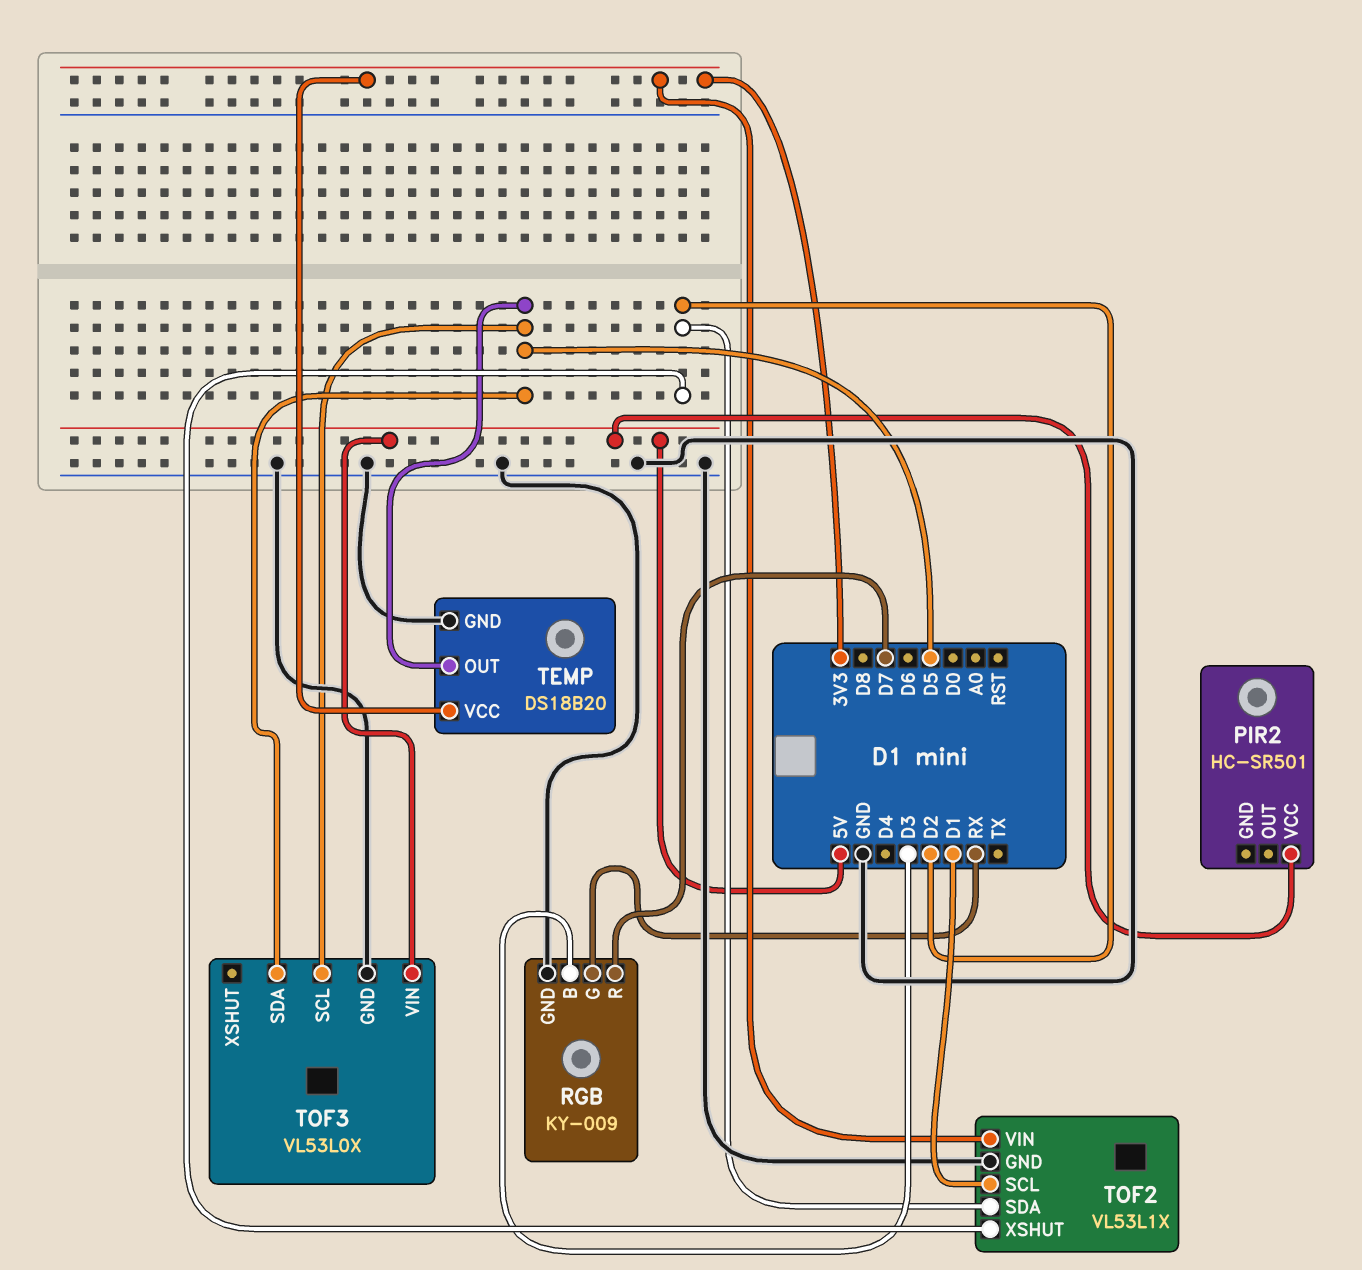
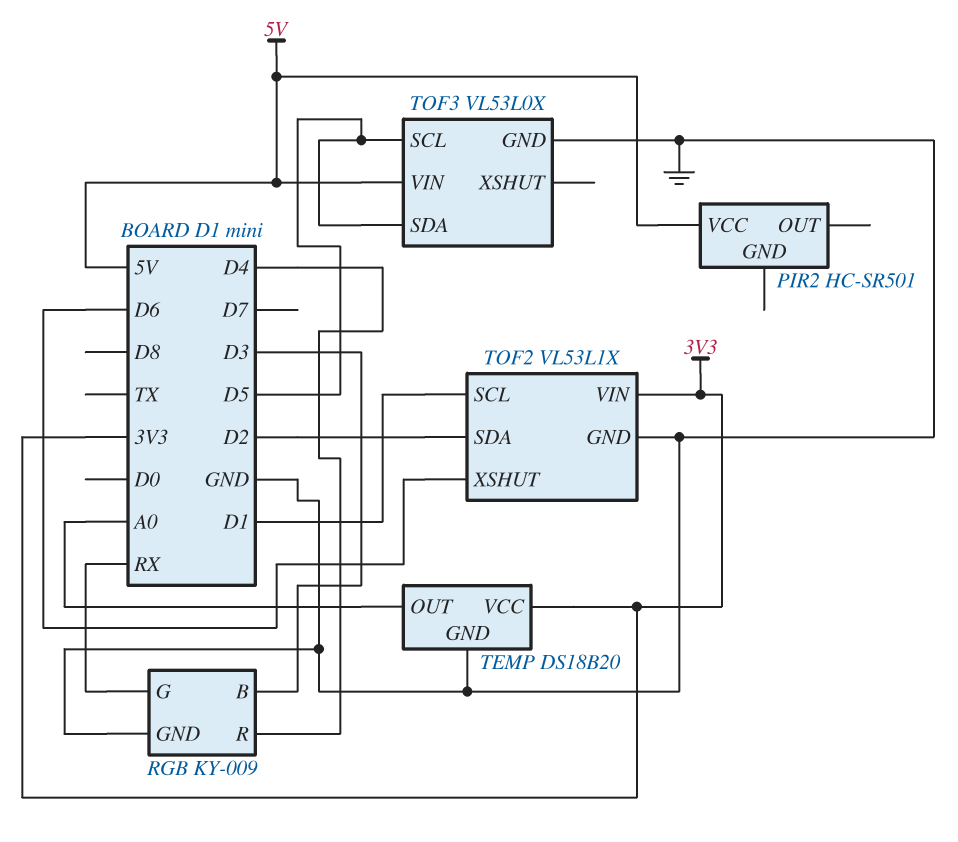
RGB pin R: D7 -> D4
TEMP pin OUT: D5 -> A0
TOF2 pin XSHUT: D2 -> D6

